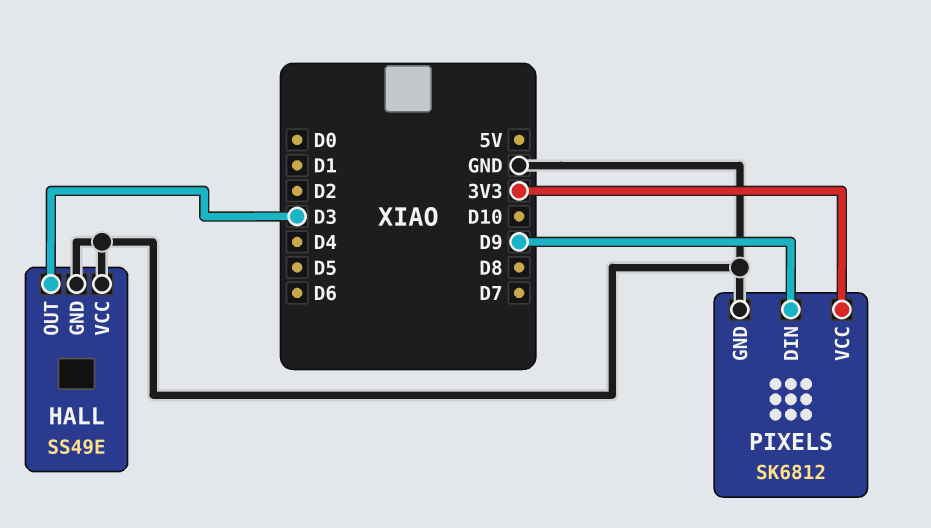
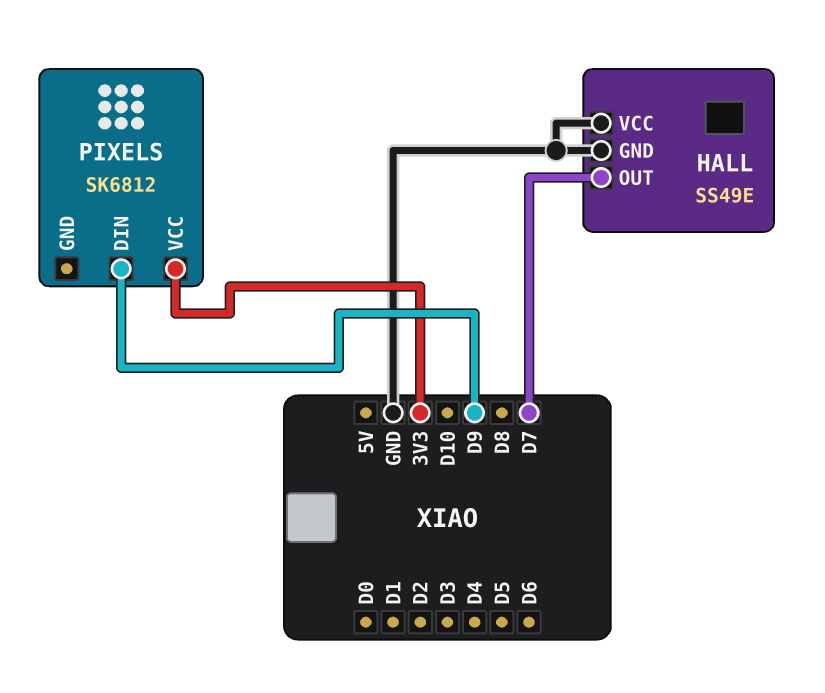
HALL pin OUT: D3 -> D7
PIXELS pin GND: GND -> none

